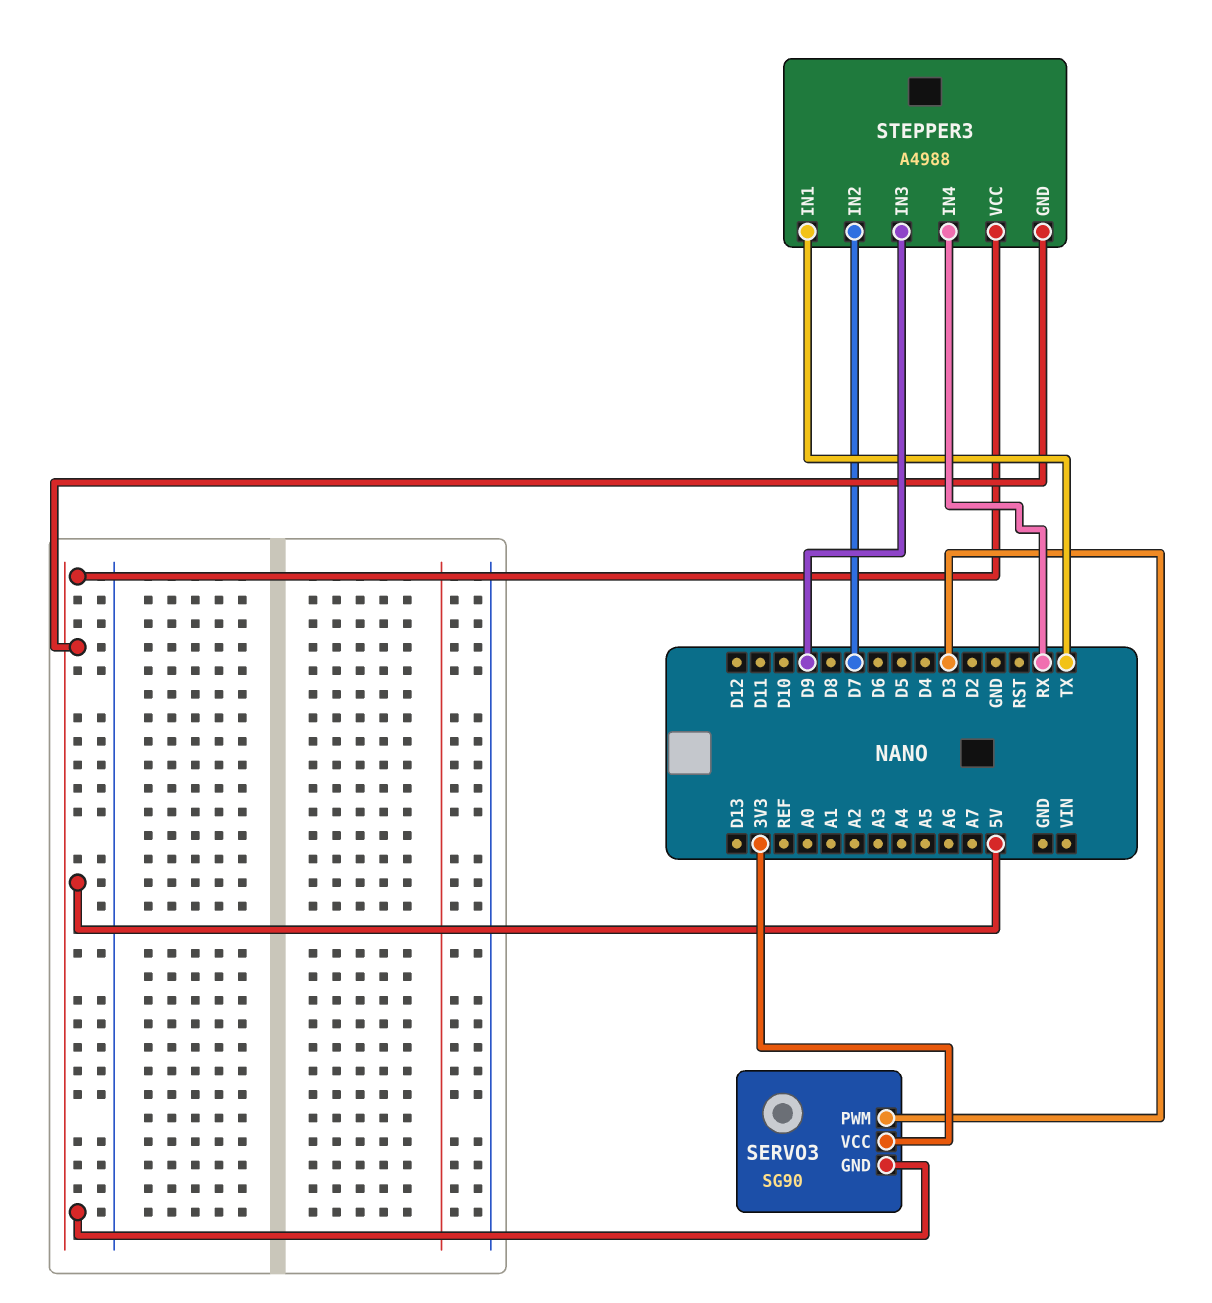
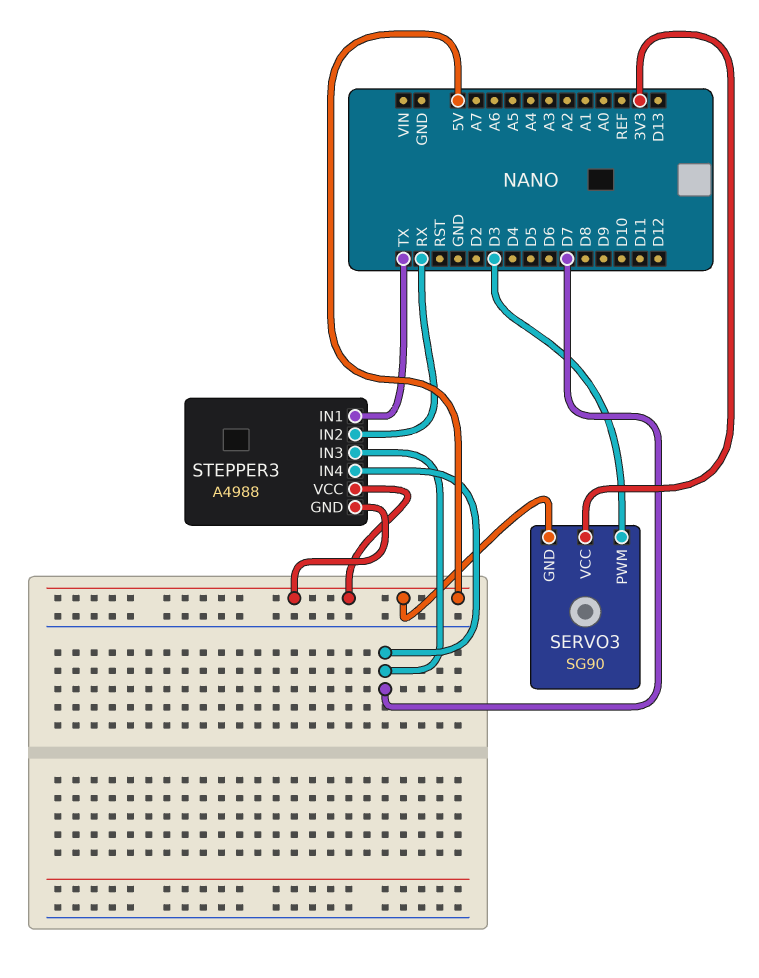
STEPPER3 pin IN2: D7 -> RX
STEPPER3 pin IN3: D9 -> D7
STEPPER3 pin IN4: RX -> D7

